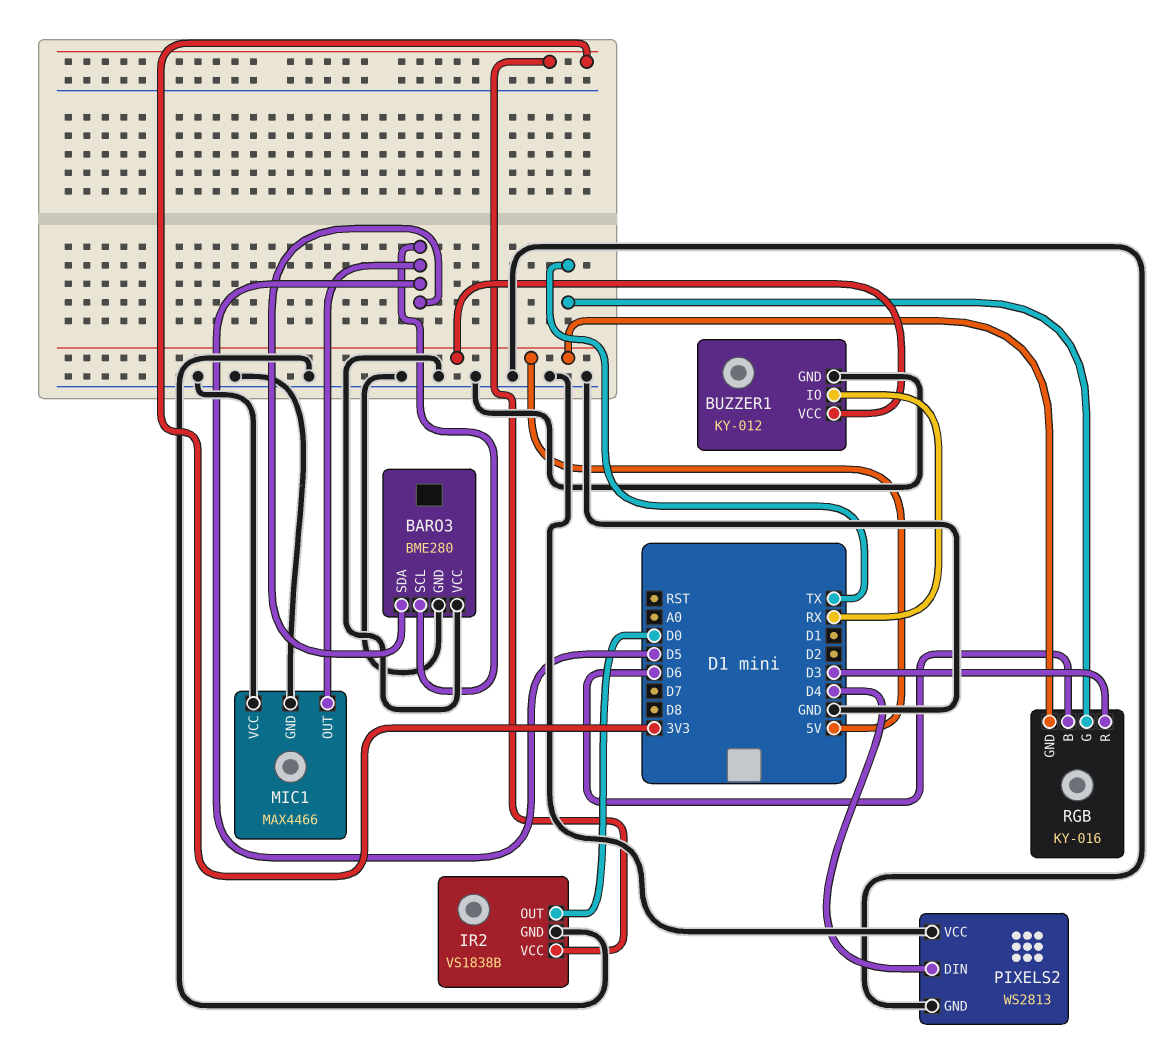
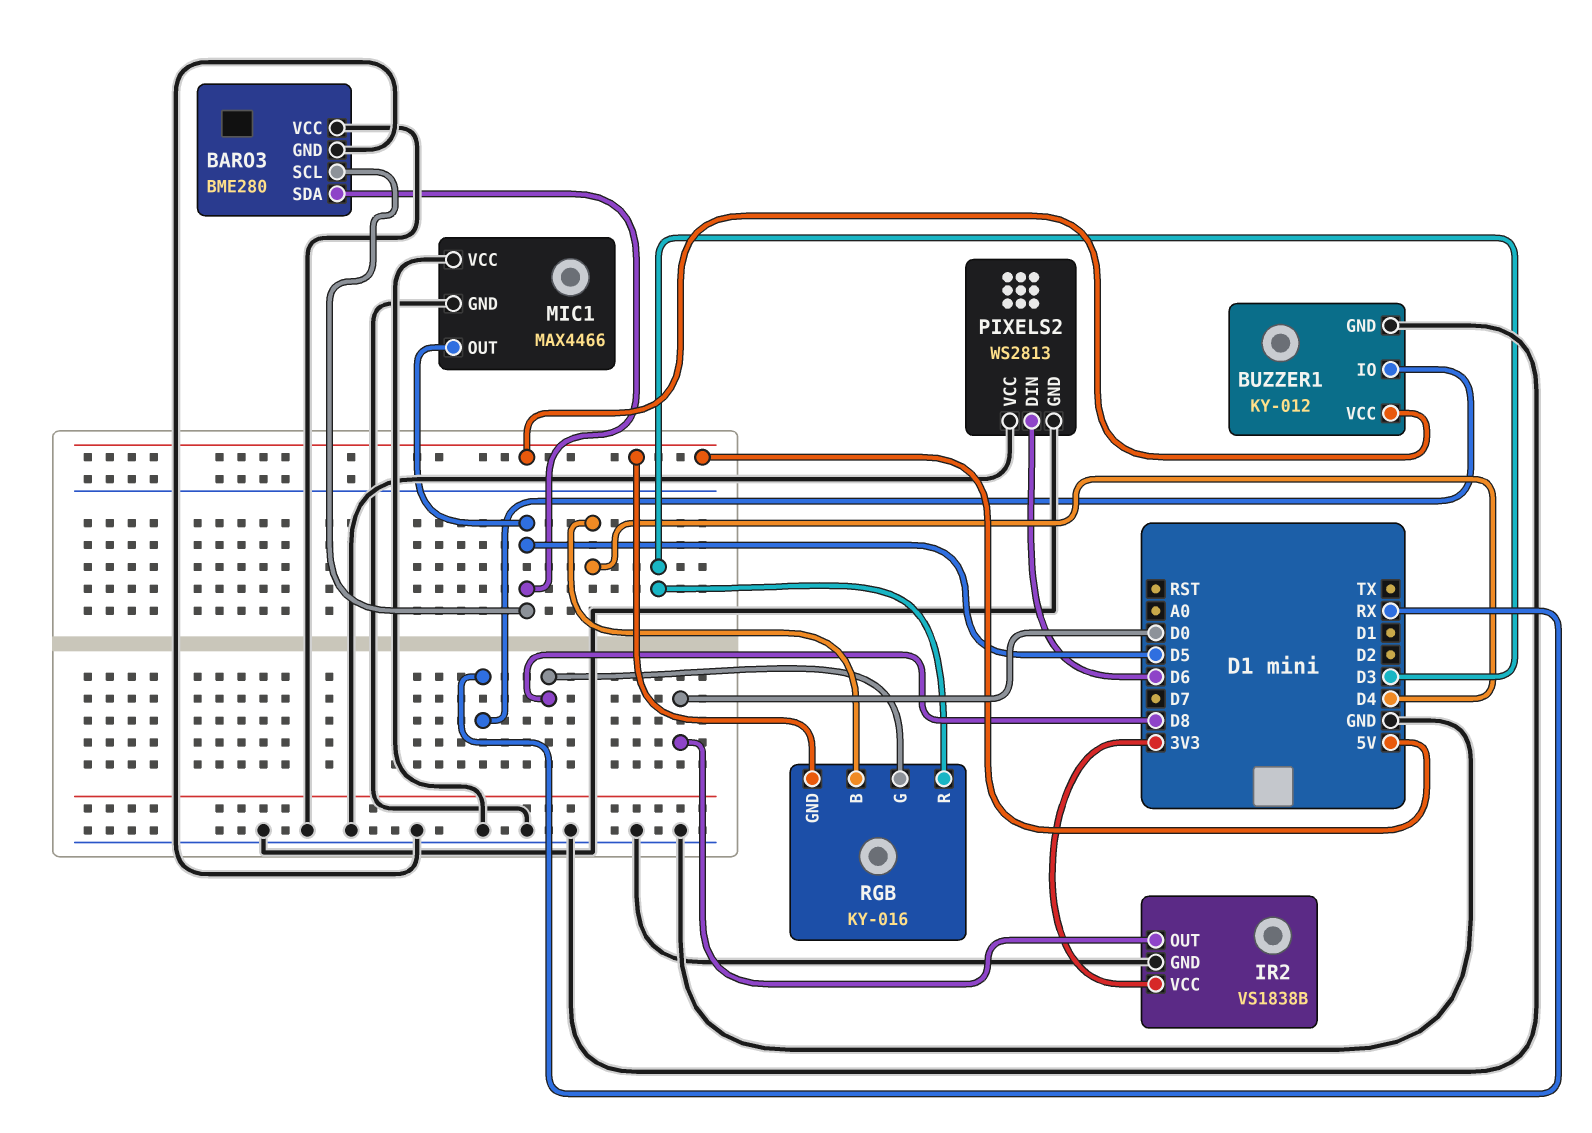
PIXELS2 pin DIN: D4 -> D6
RGB pin B: D6 -> D4
RGB pin G: TX -> D8

